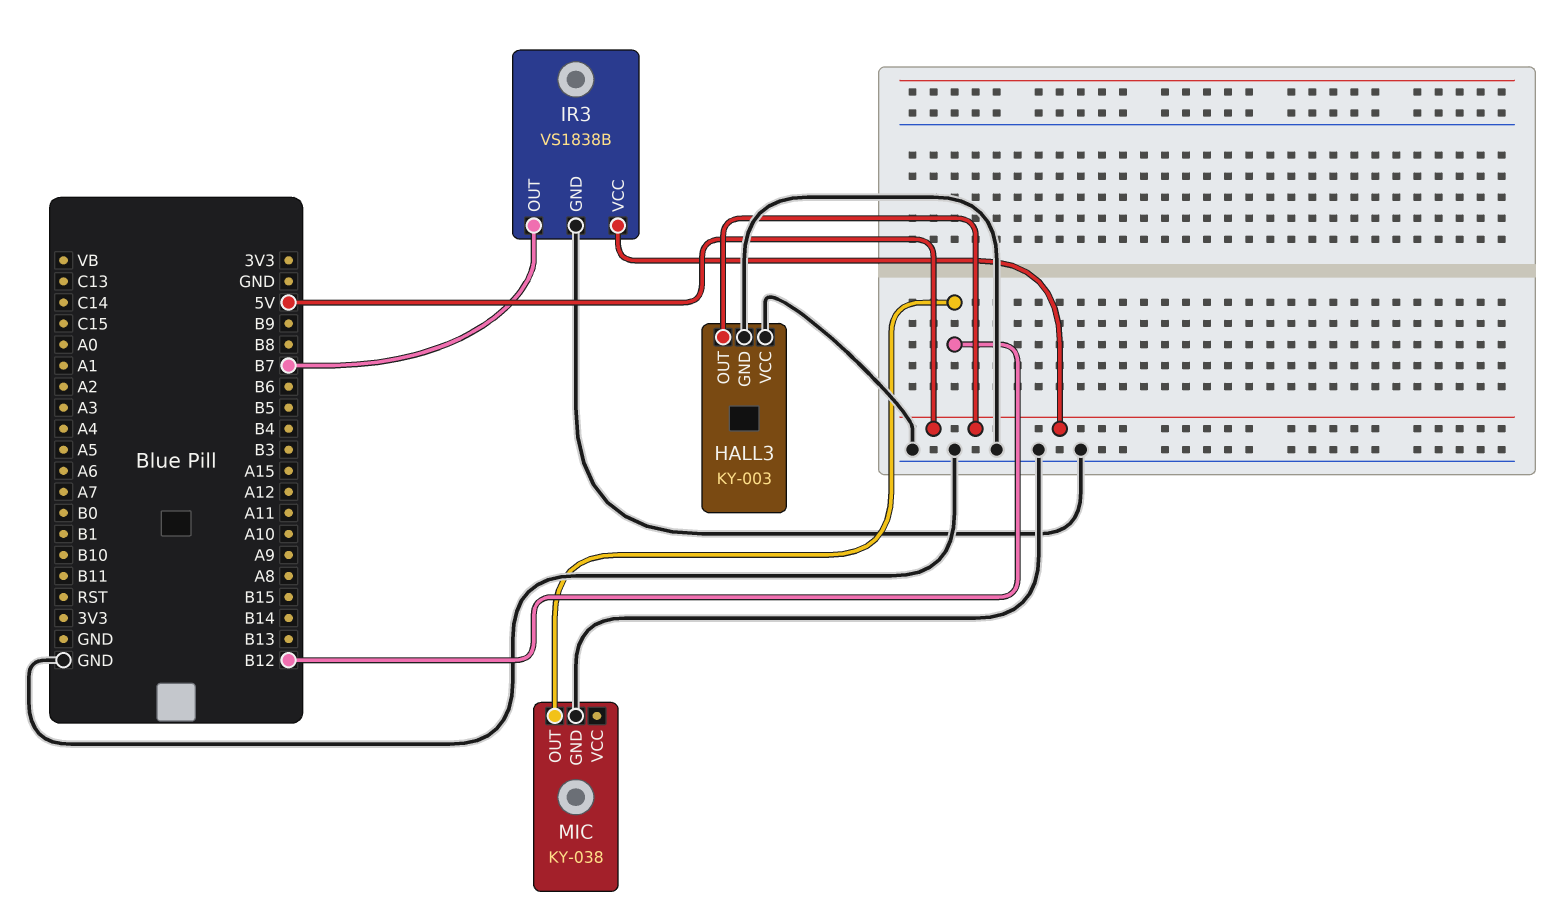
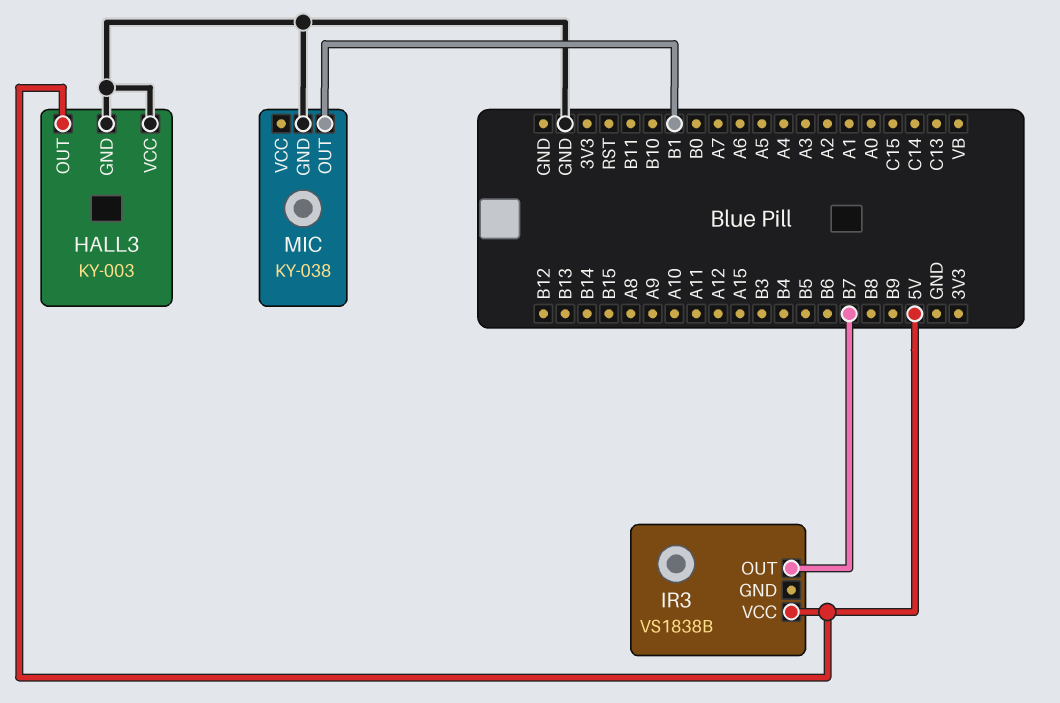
IR3 pin GND: GND -> none
MIC pin OUT: B12 -> B1

